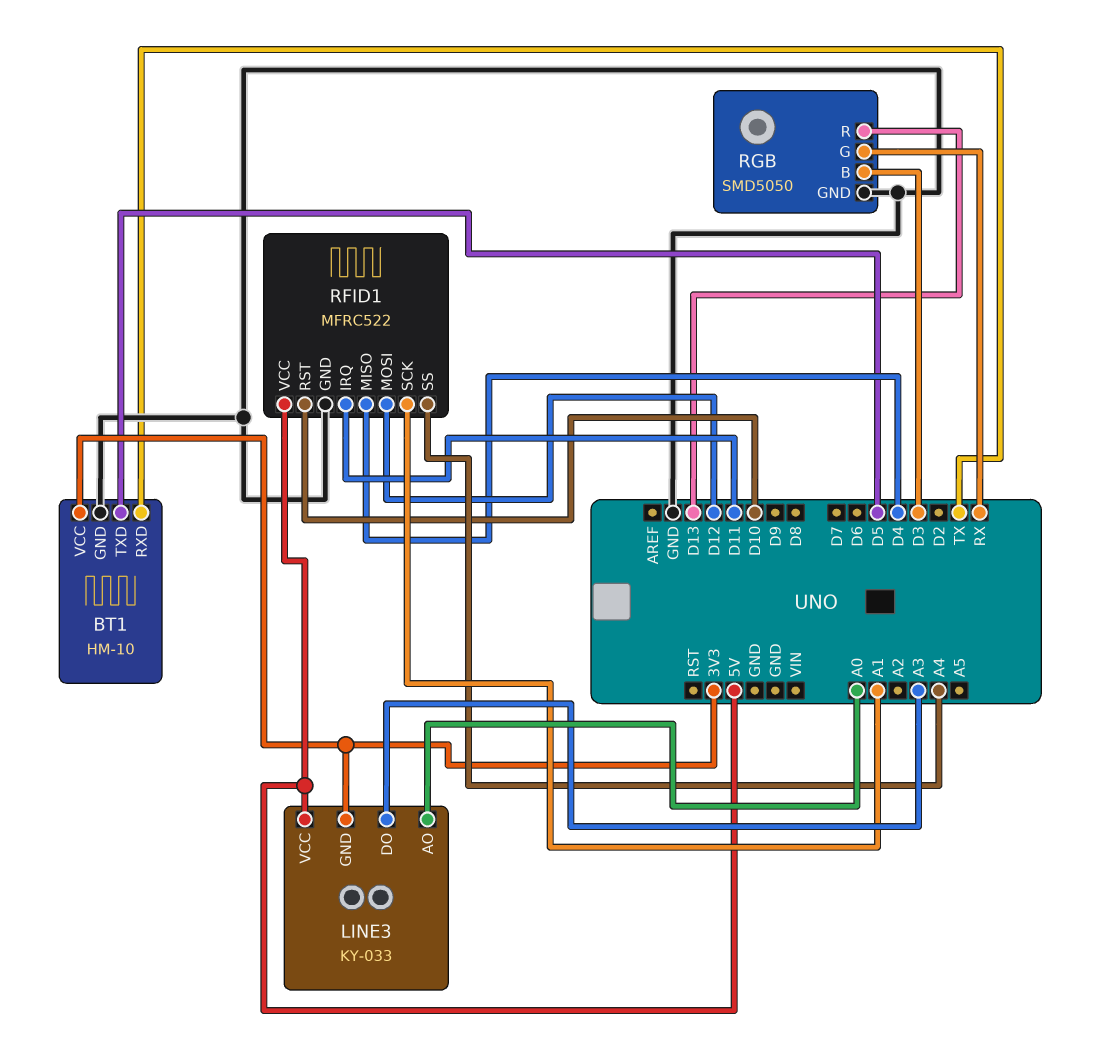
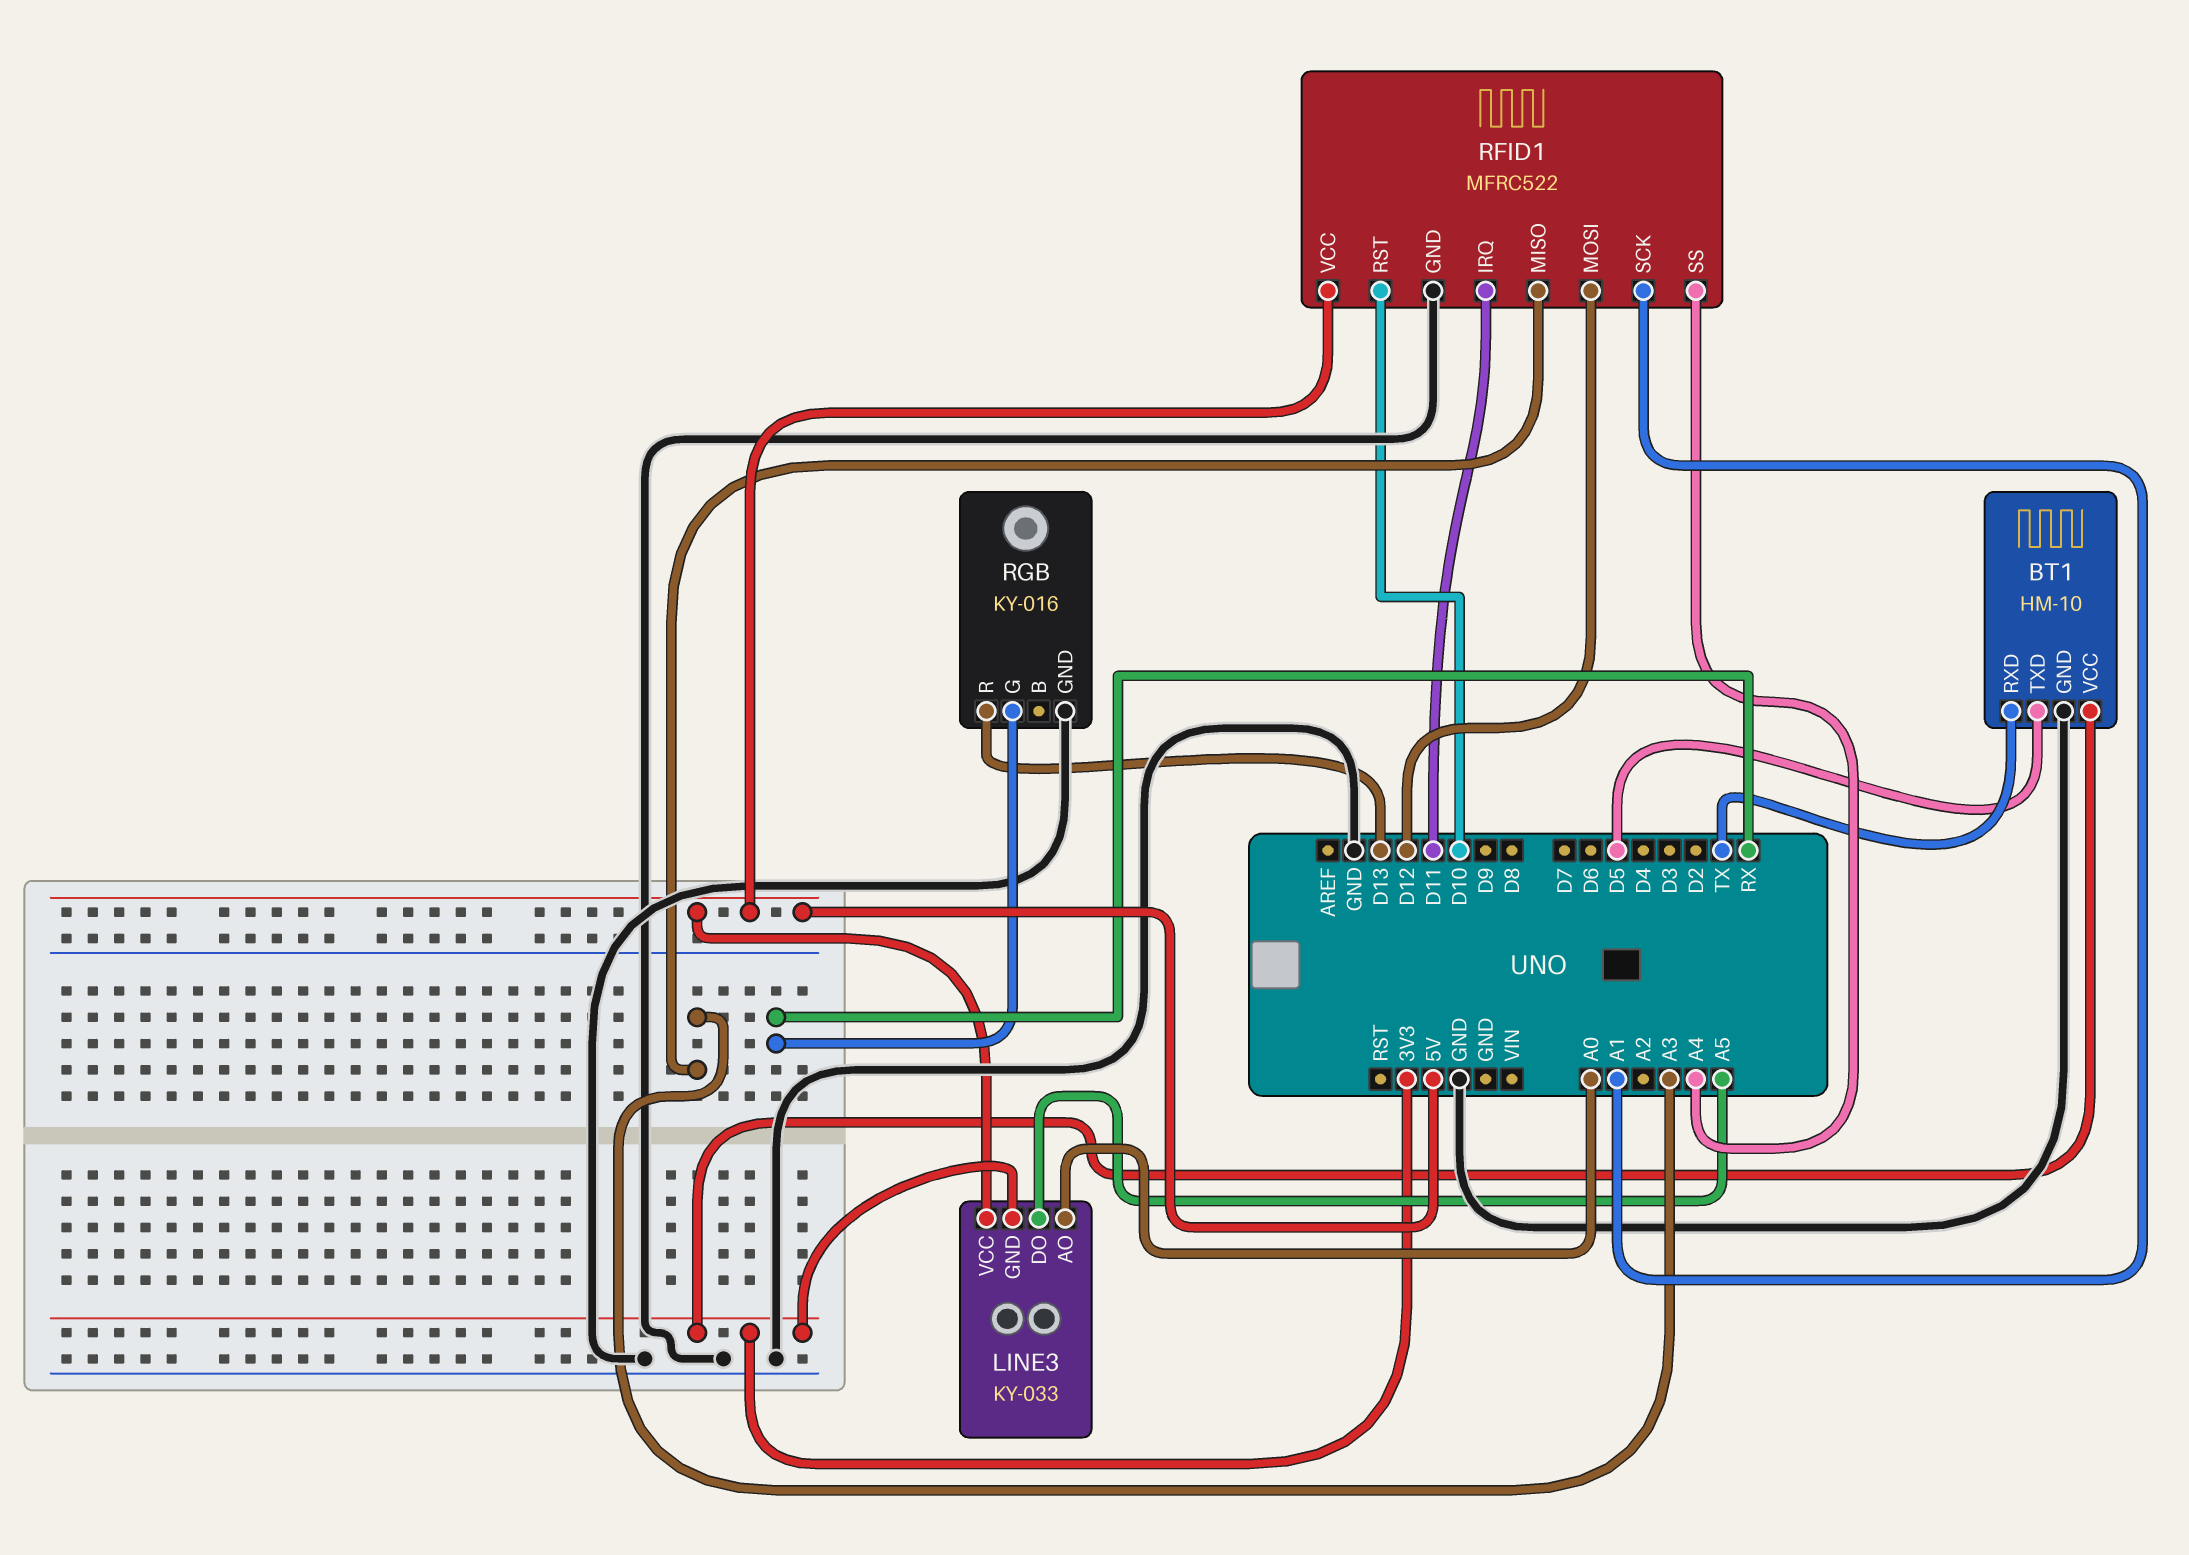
LINE3 pin DO: A3 -> A5
RFID1 pin MISO: D4 -> A3
RGB: SMD5050 -> KY-016
RGB pin B: D3 -> none

